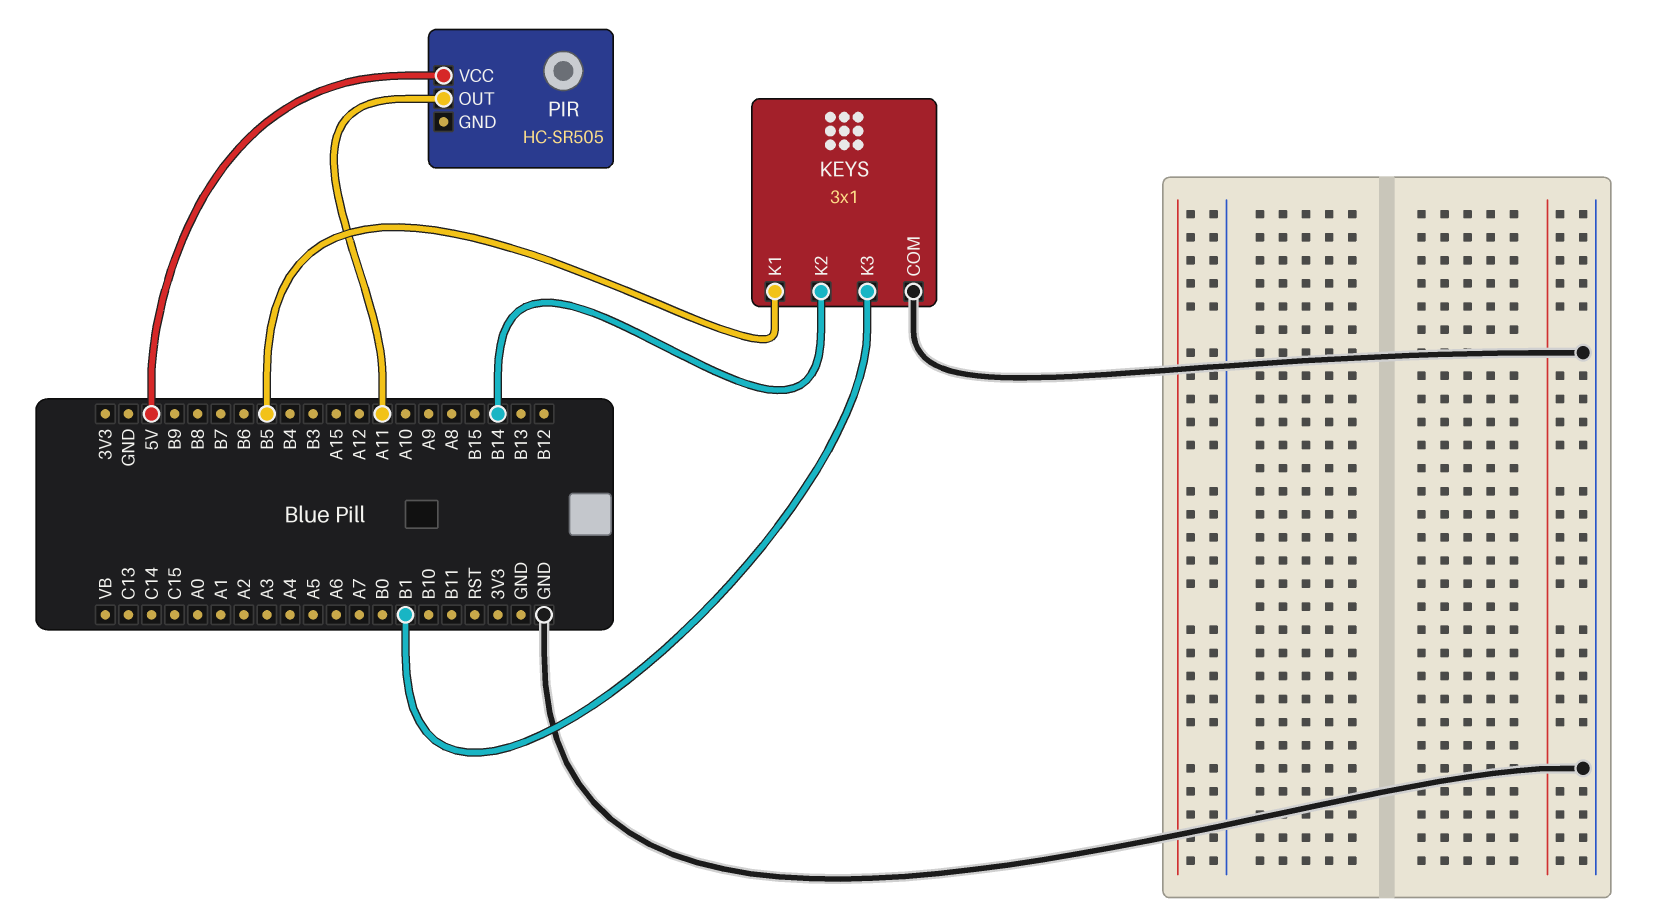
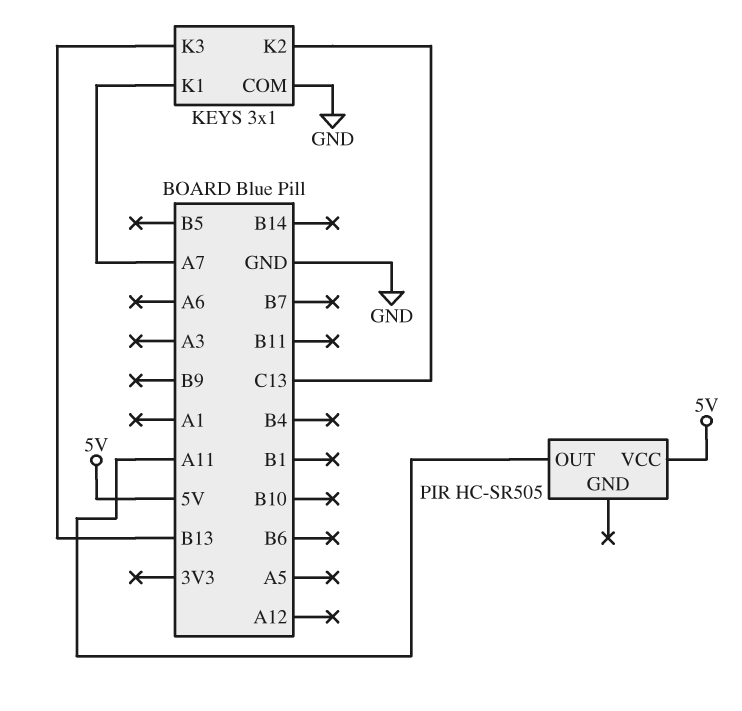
KEYS pin K1: B5 -> A7
KEYS pin K2: B14 -> C13
KEYS pin K3: B1 -> B13

